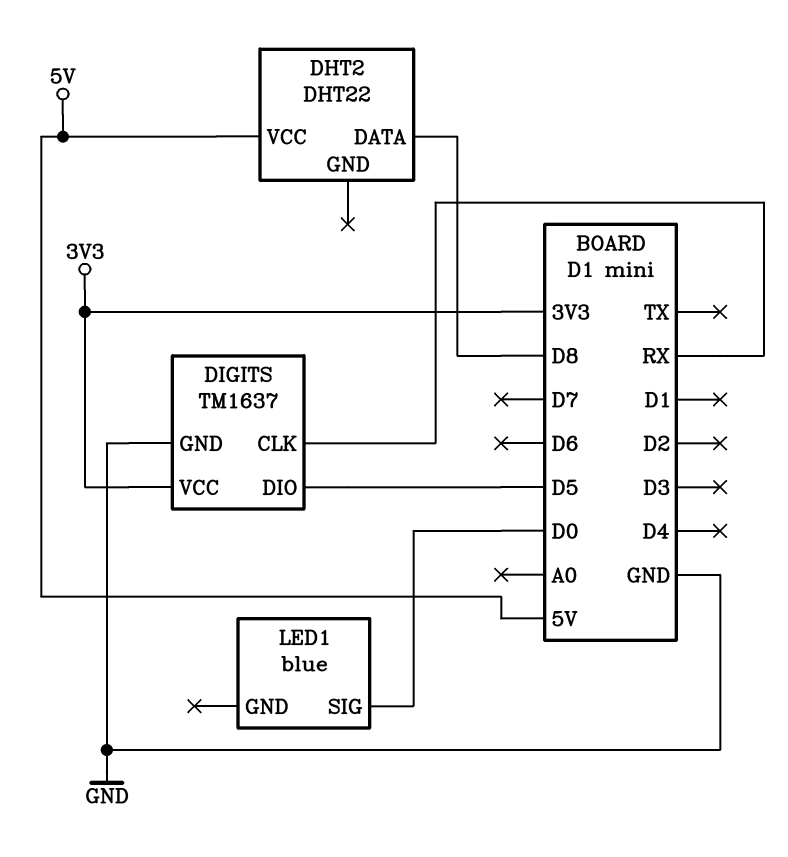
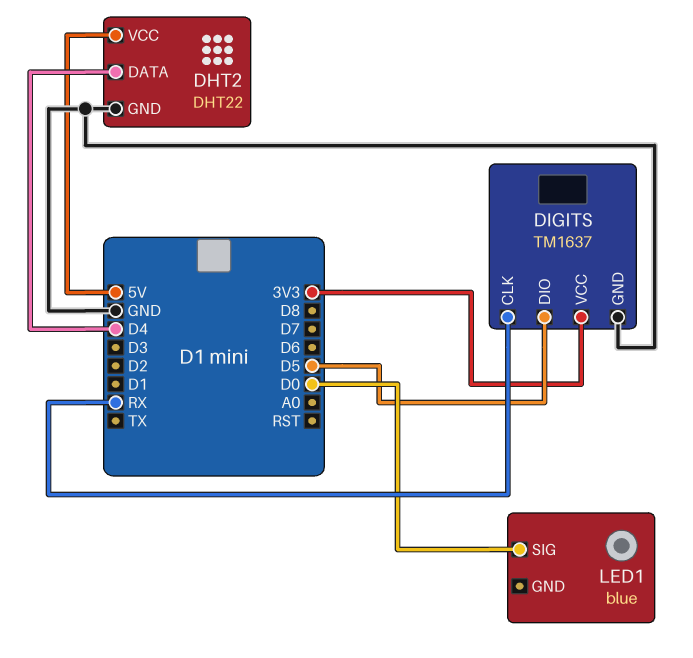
DHT2 pin DATA: D8 -> D4
DHT2 pin GND: none -> GND

